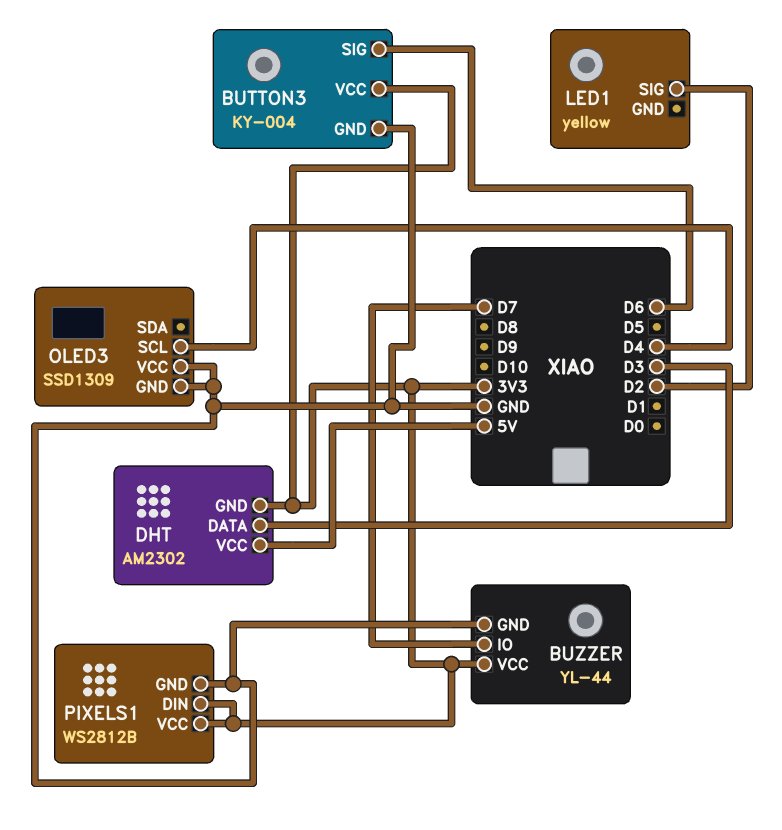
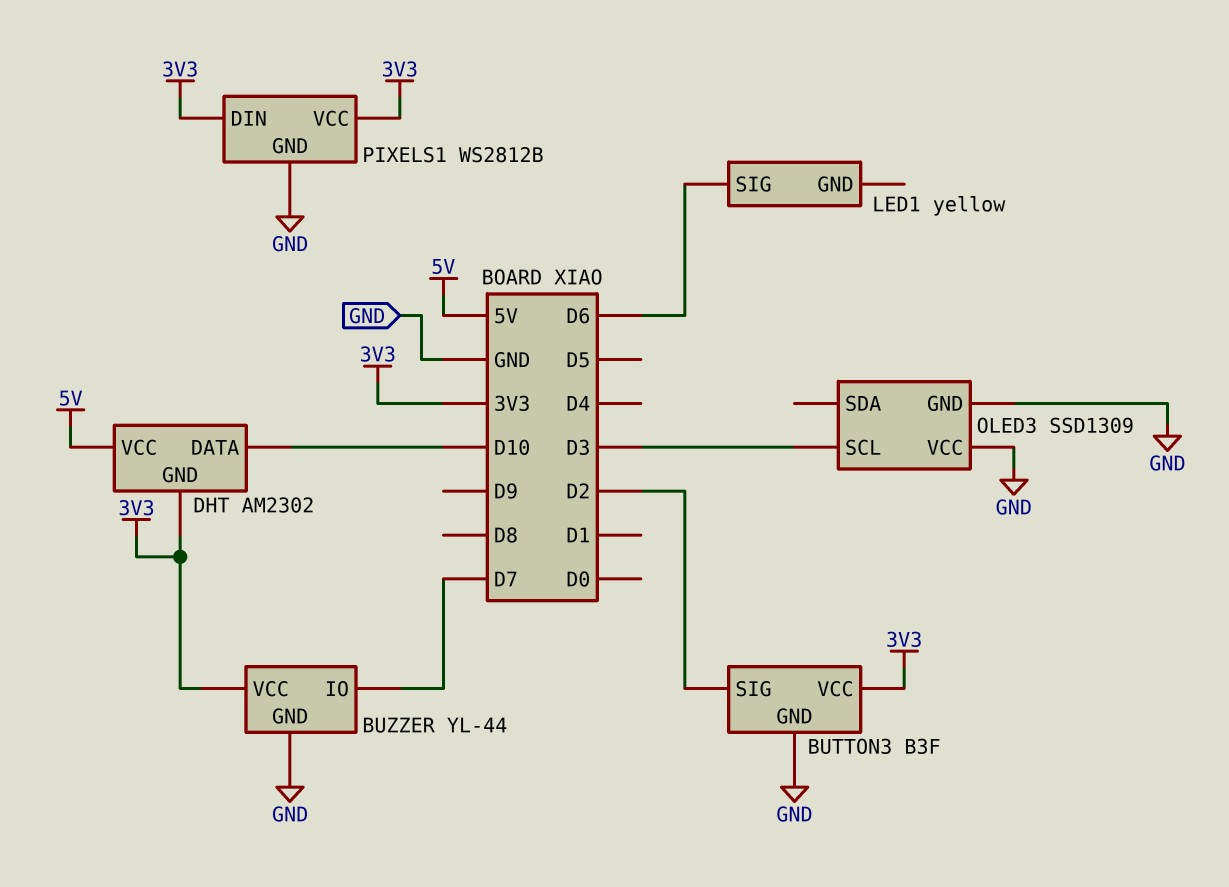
BUTTON3: KY-004 -> B3F
BUTTON3 pin SIG: D6 -> D2
DHT pin DATA: D3 -> D10
LED1 pin SIG: D2 -> D6
OLED3 pin SCL: D4 -> D3

